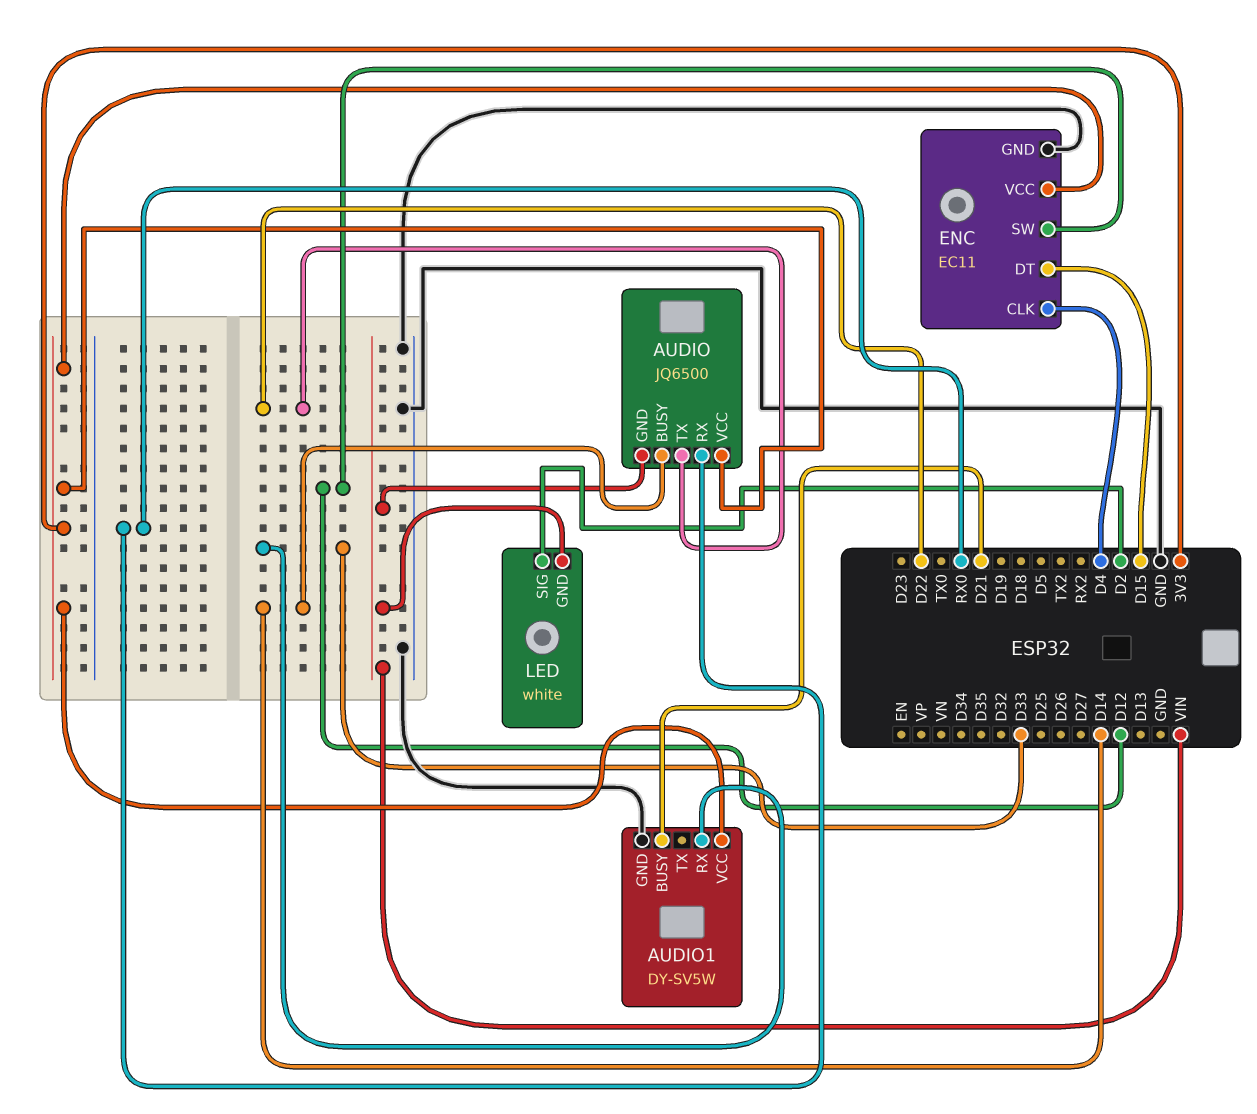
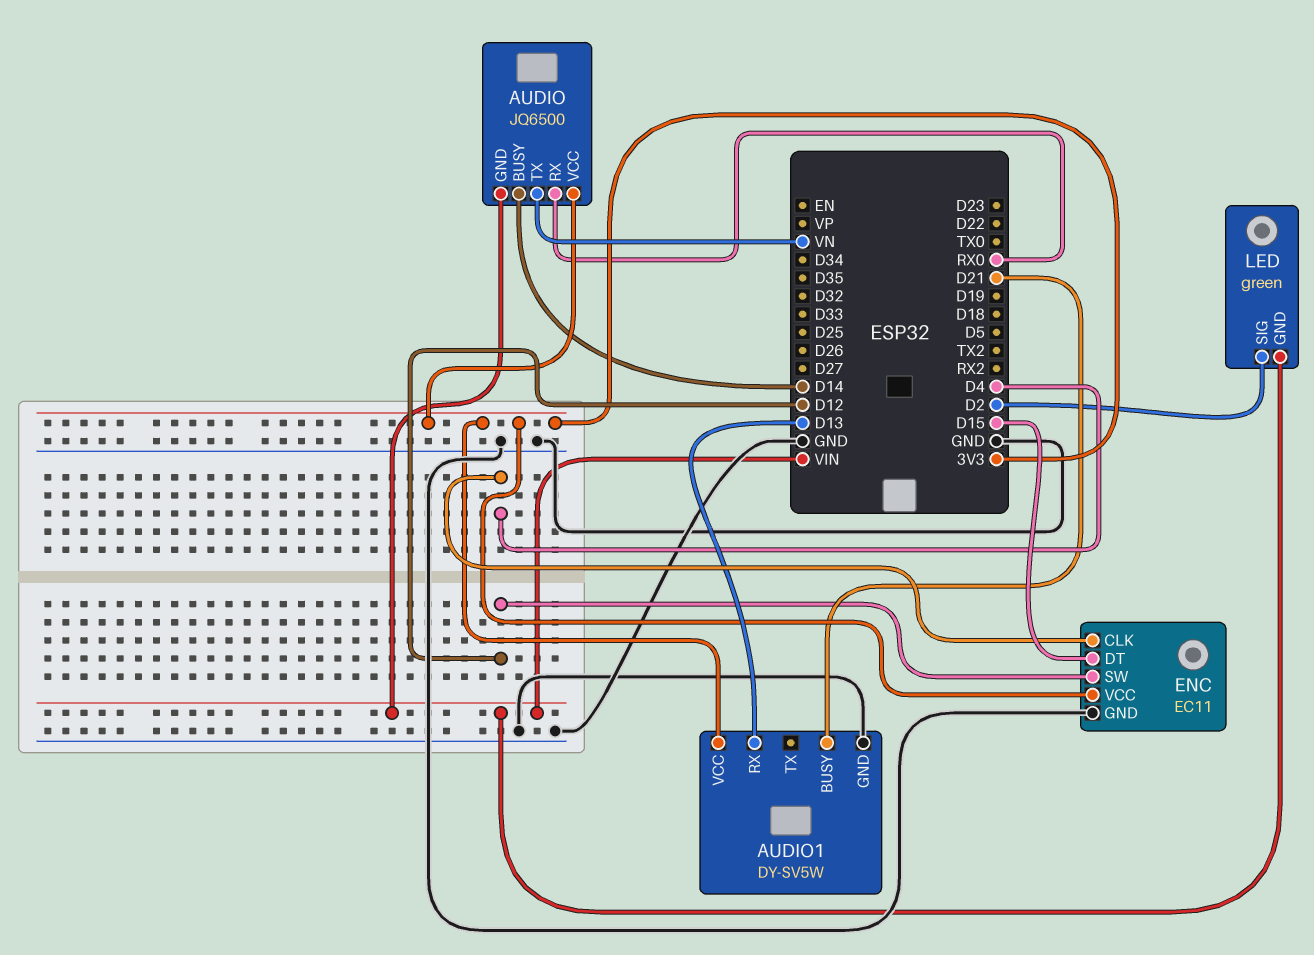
AUDIO pin TX: D22 -> VN
AUDIO1 pin RX: D33 -> D13
LED: white -> green

